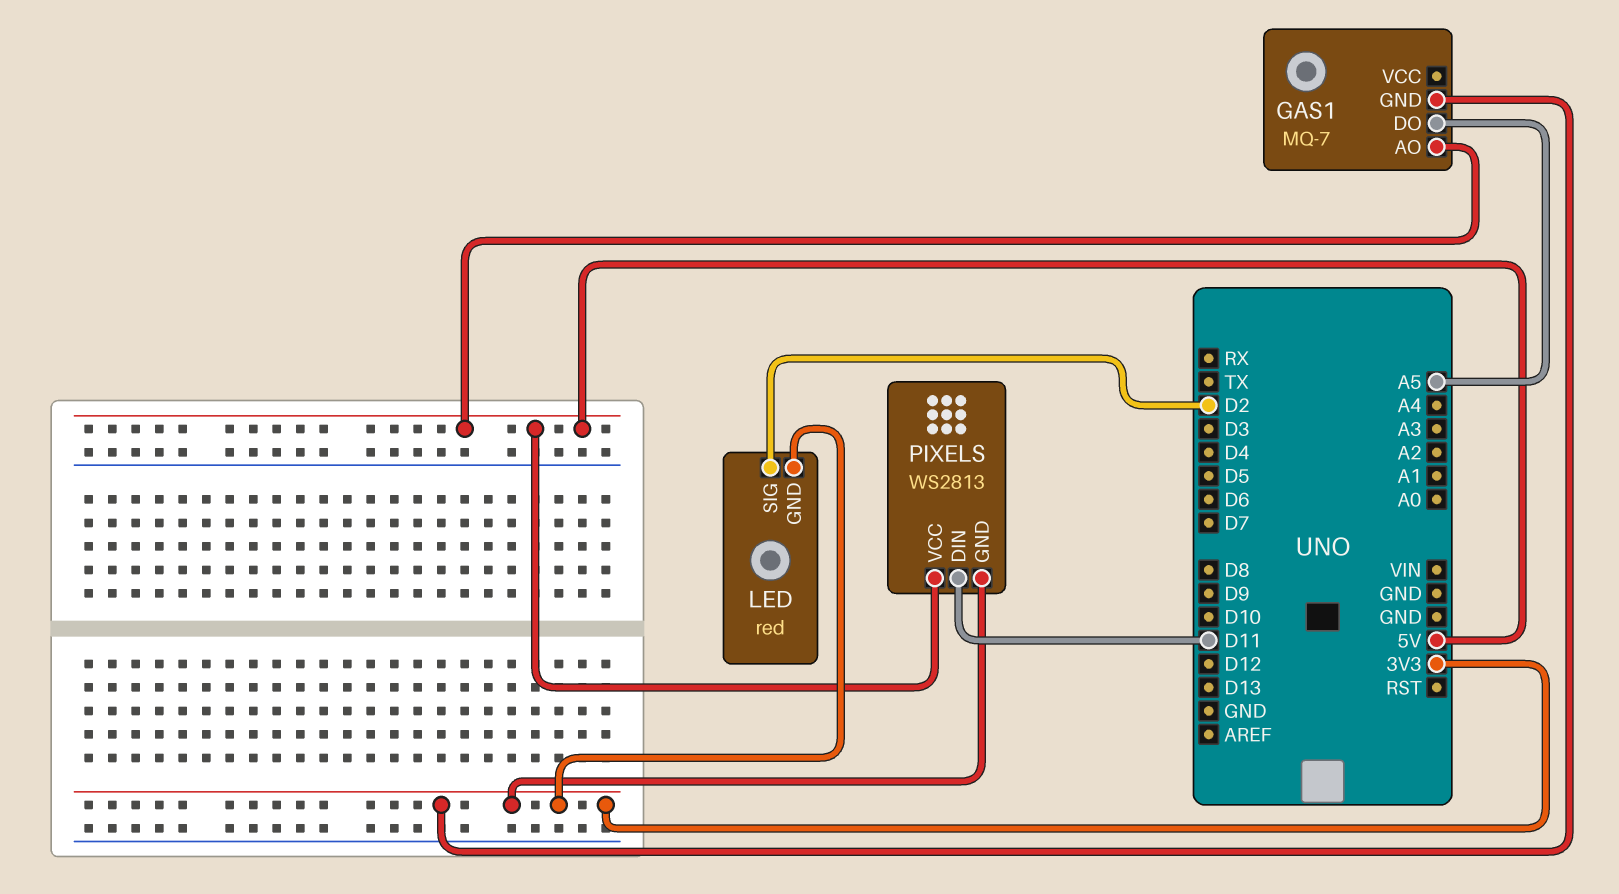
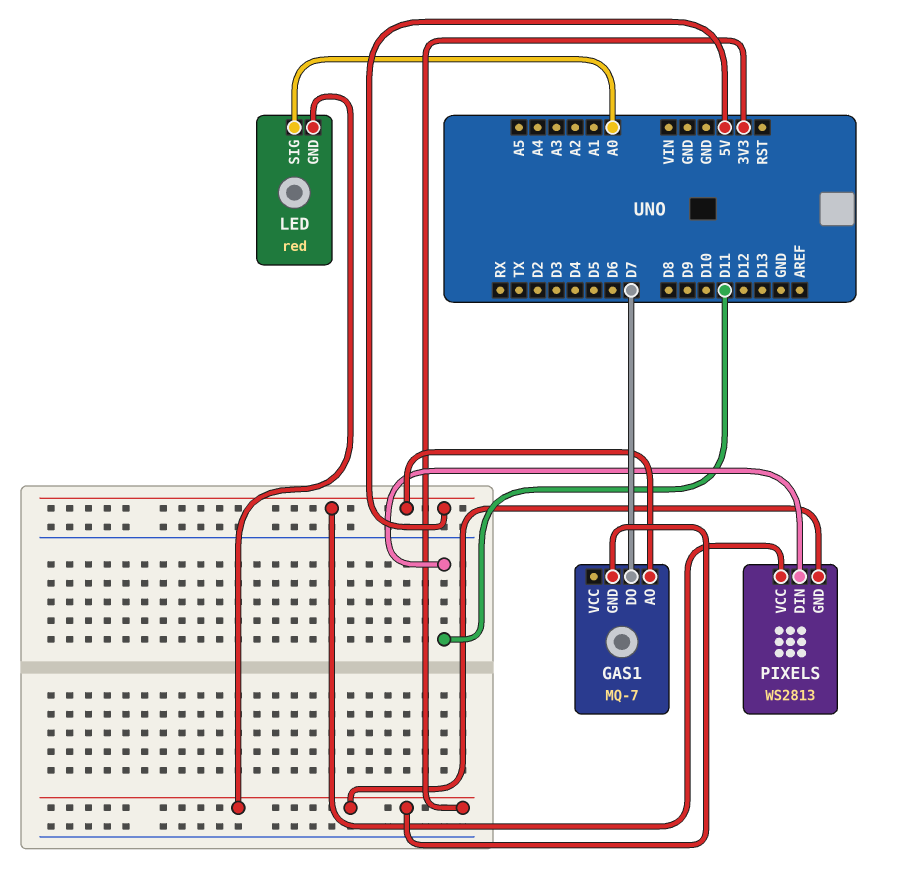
GAS1 pin DO: A5 -> D7
LED pin SIG: D2 -> A0

